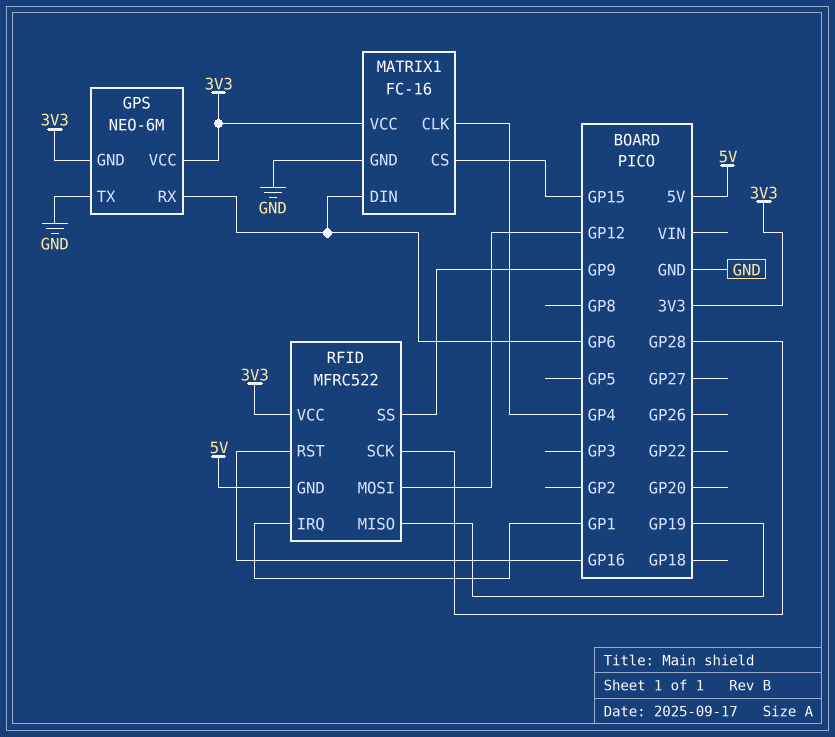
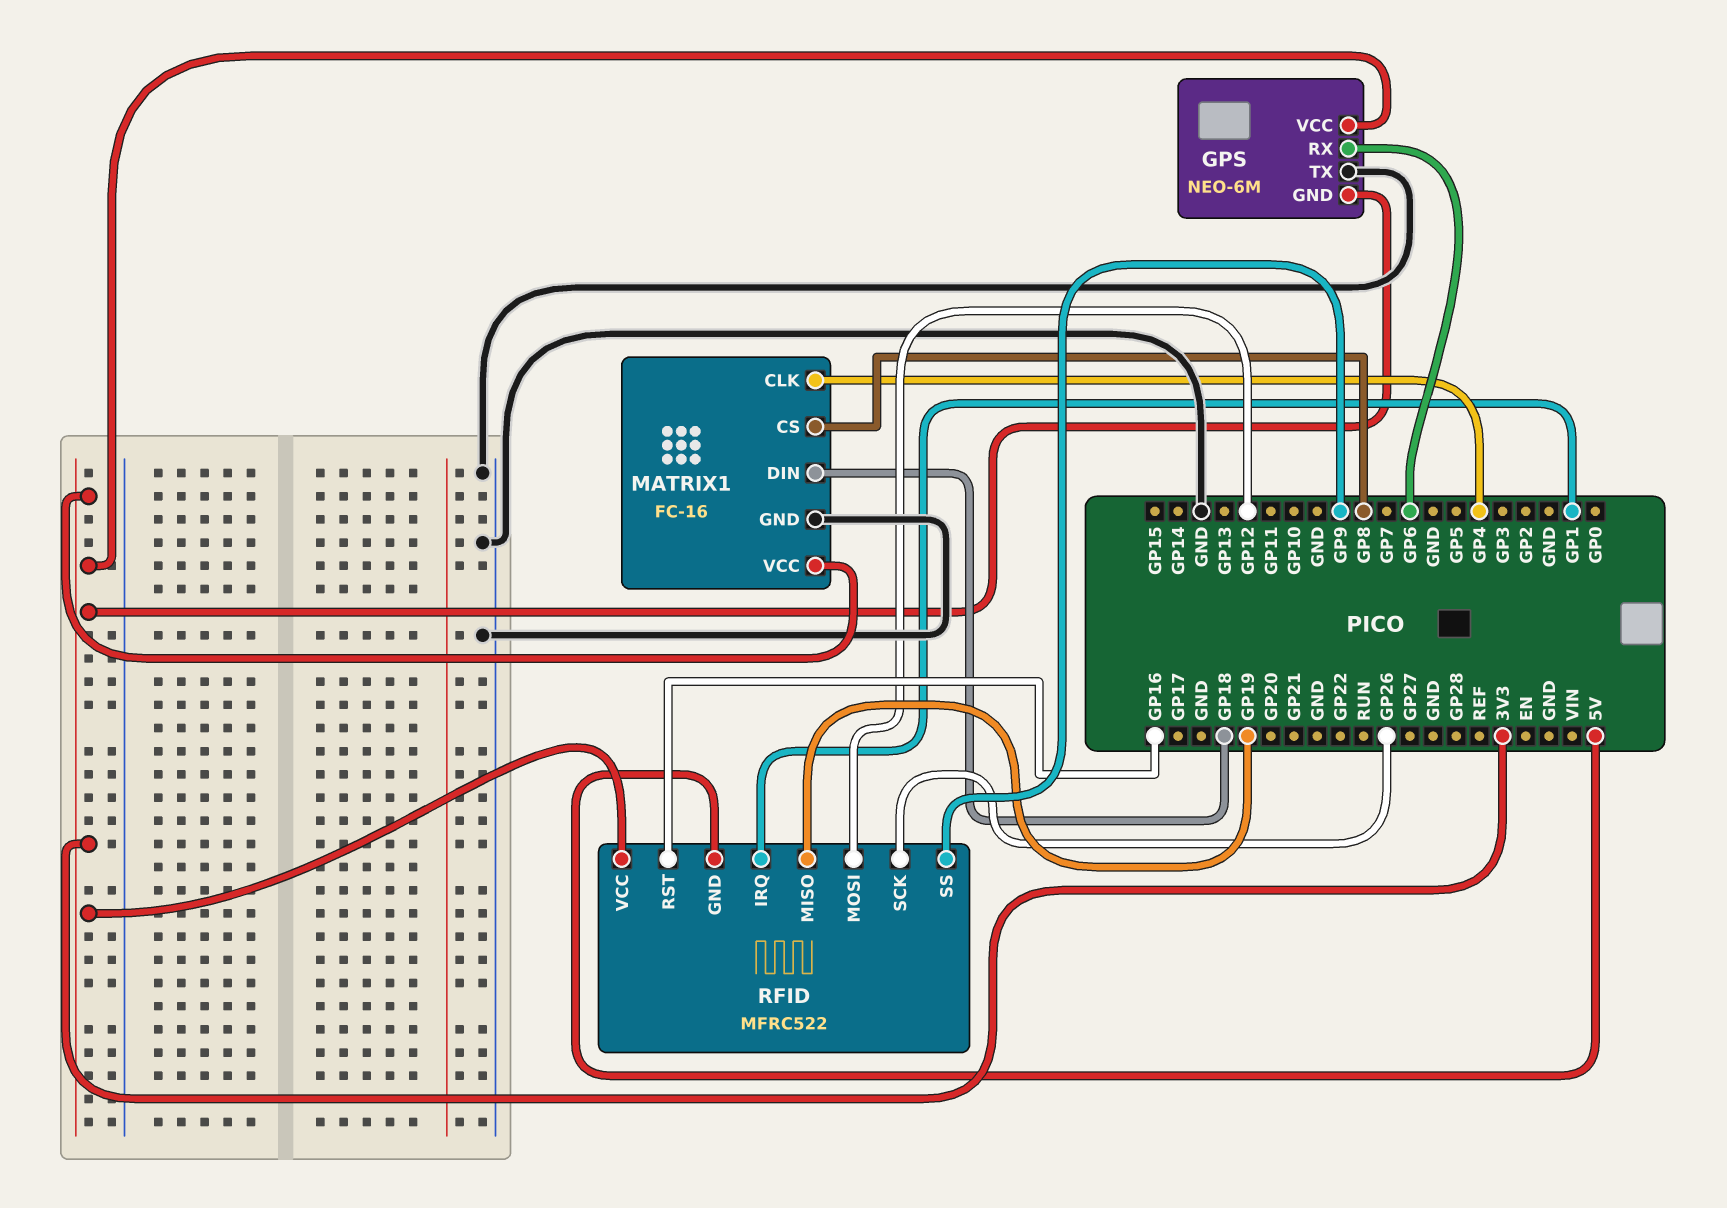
MATRIX1 pin CS: GP15 -> GP8
MATRIX1 pin DIN: GP6 -> GP18
RFID pin SCK: GP28 -> GP26

